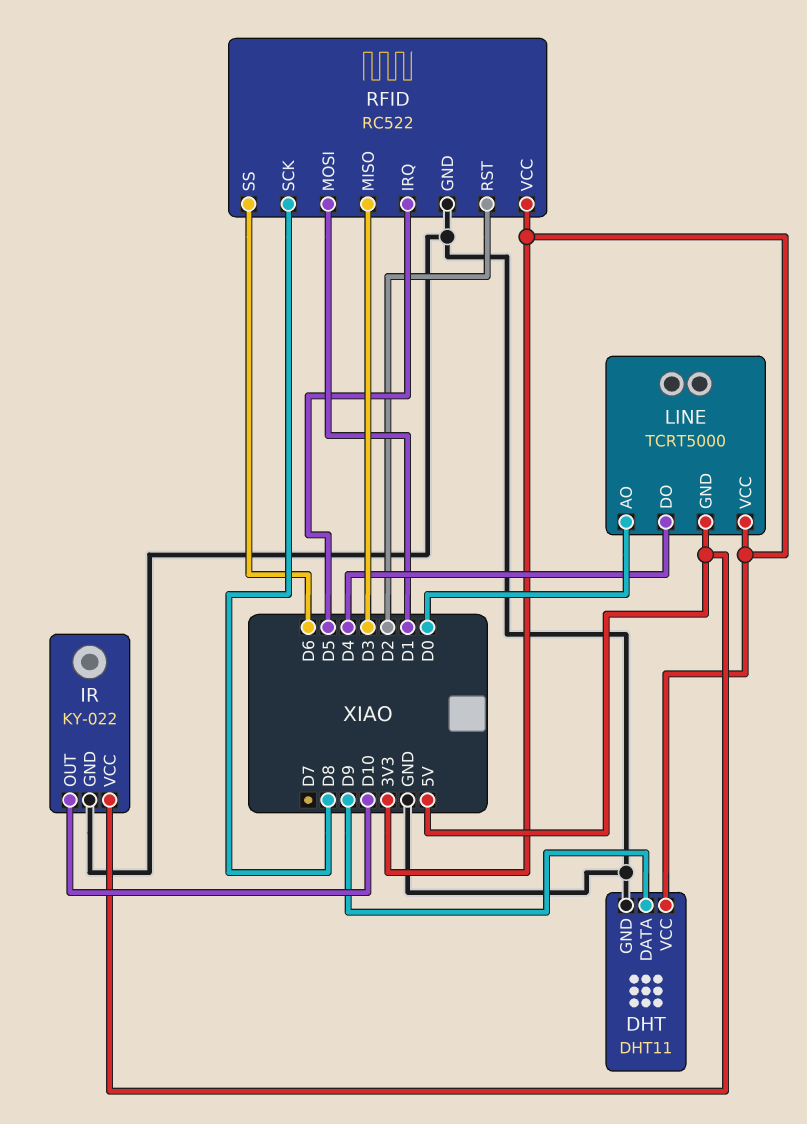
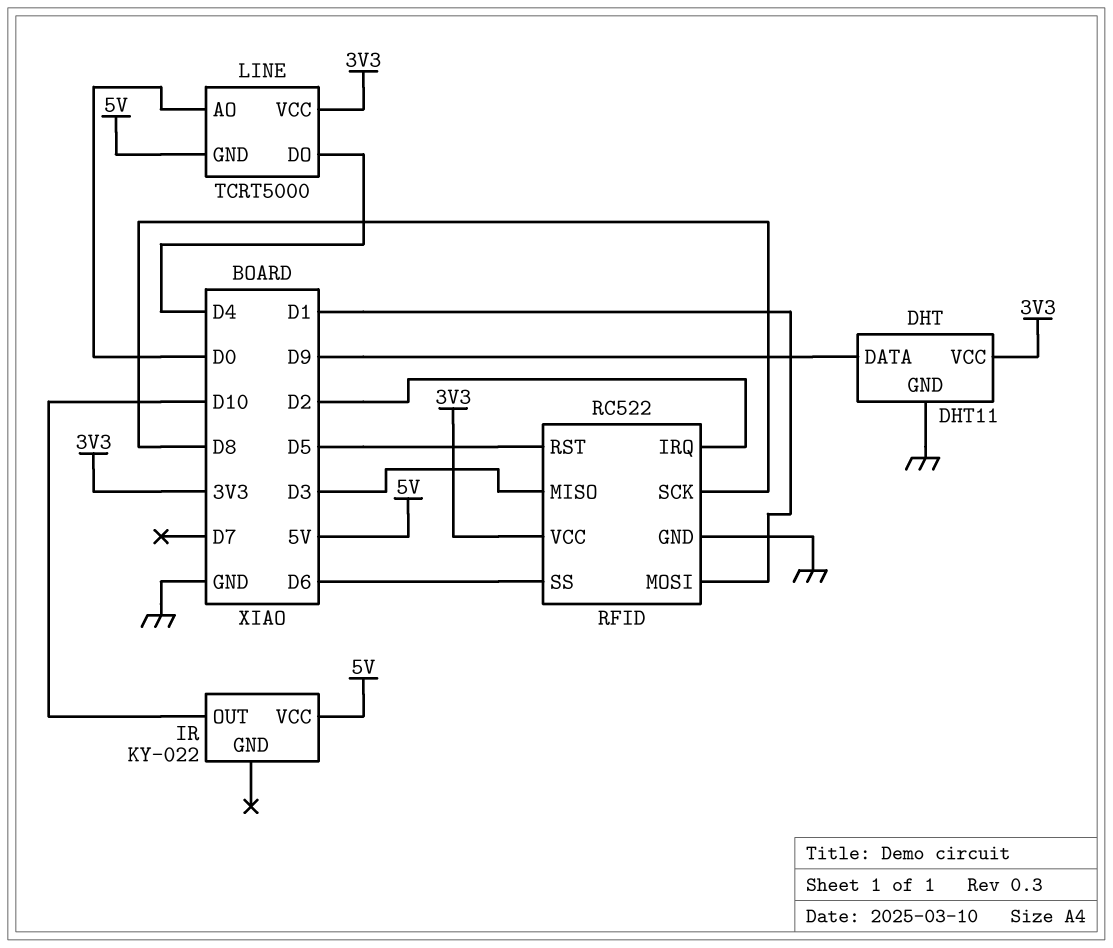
IR pin GND: GND -> none
RFID pin IRQ: D5 -> D2
RFID pin RST: D2 -> D5

